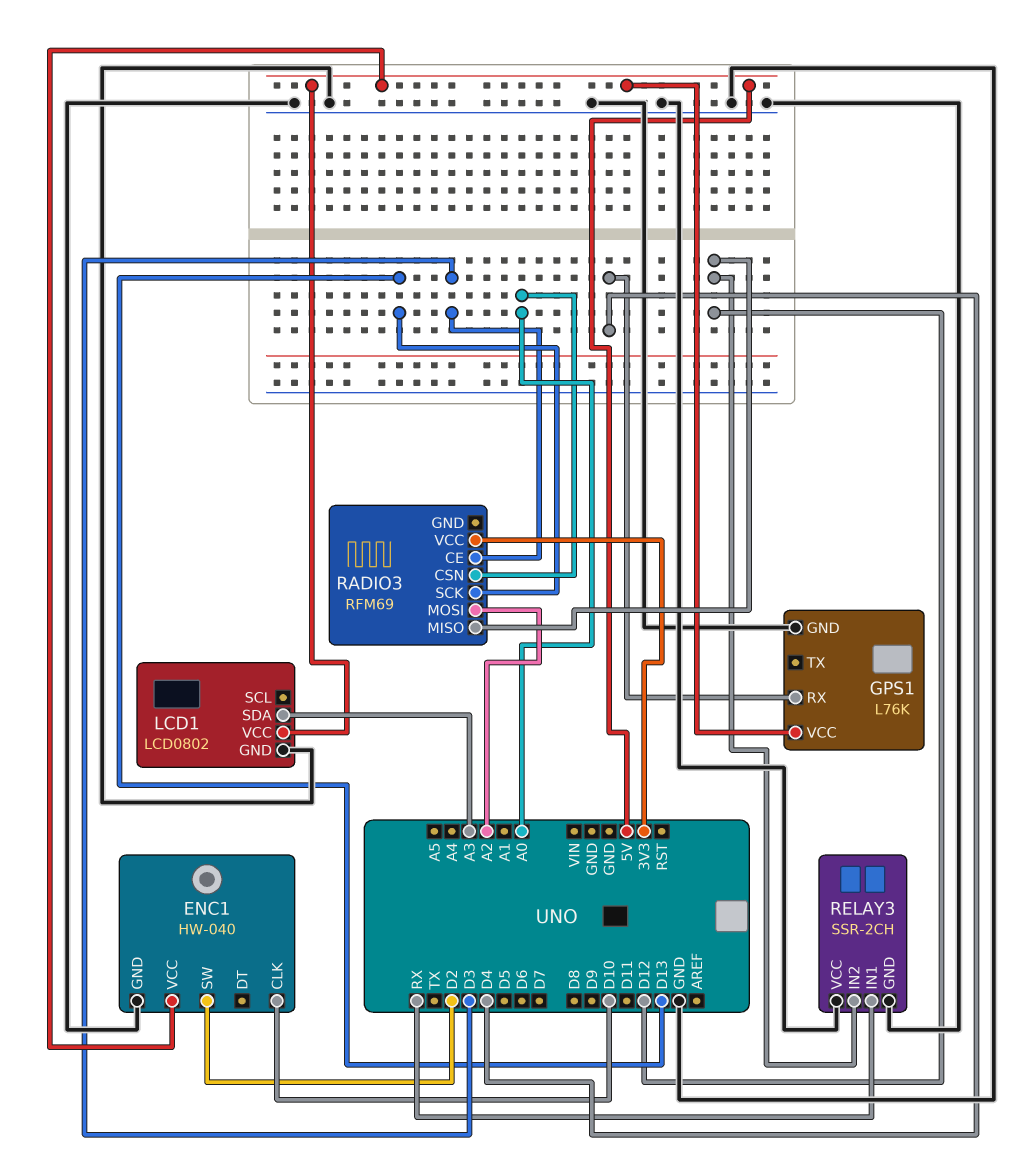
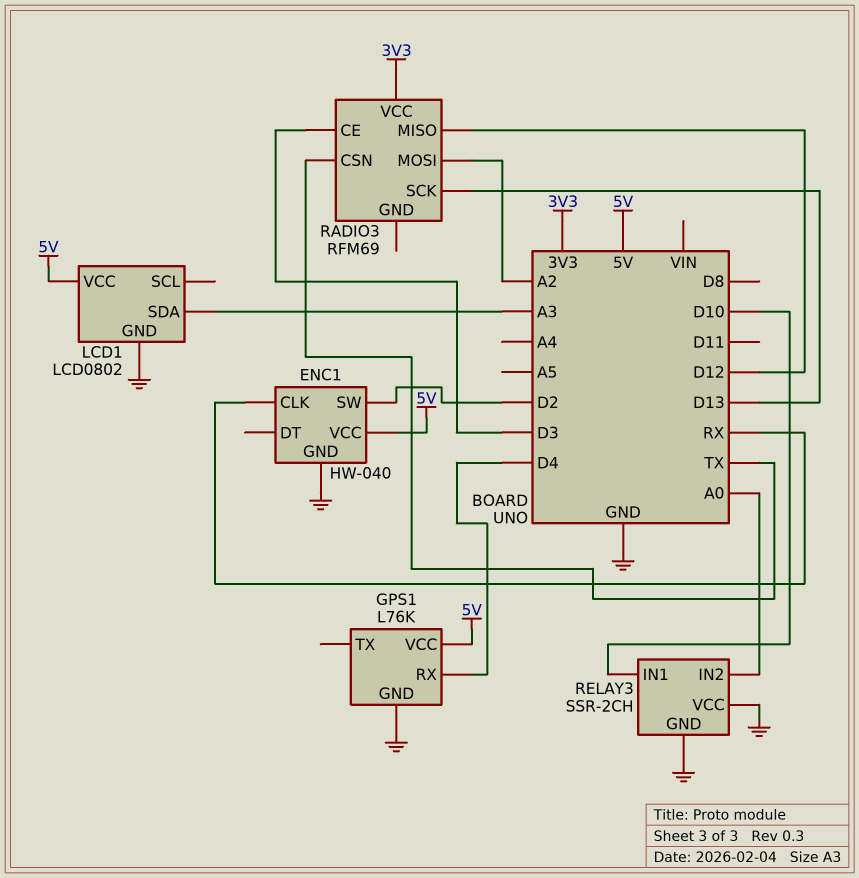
ENC1 pin CLK: D10 -> RX
RADIO3 pin CSN: A0 -> TX
RELAY3 pin IN1: RX -> D10
RELAY3 pin IN2: D12 -> A0

